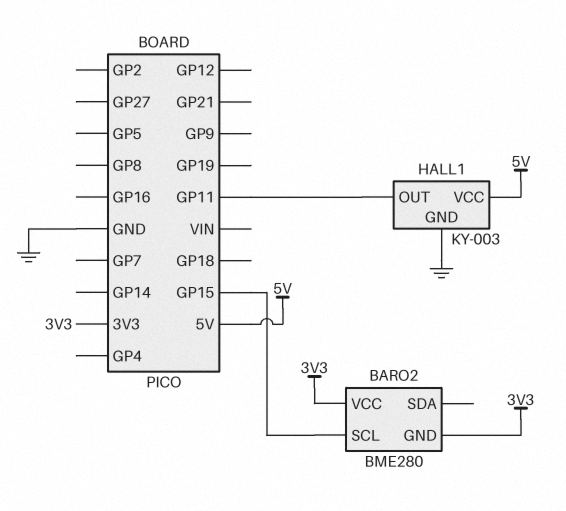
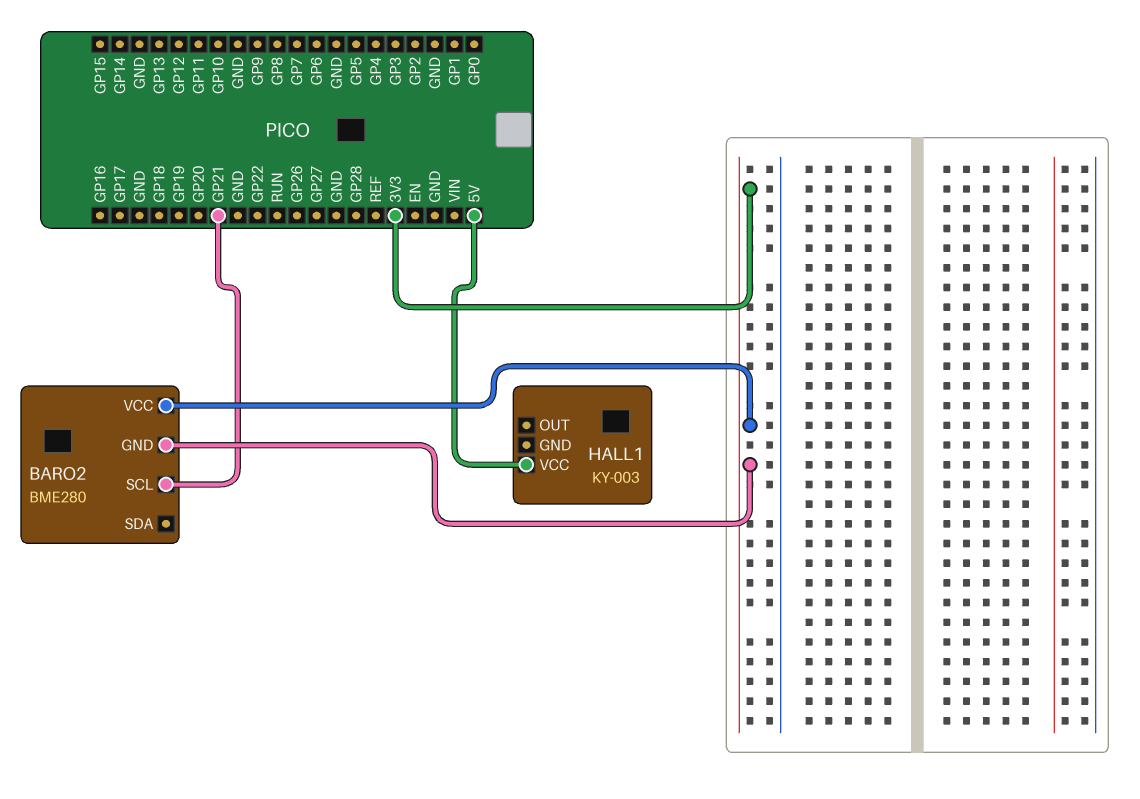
BARO2 pin SCL: GP15 -> GP21
HALL1 pin GND: GND -> none
HALL1 pin OUT: GP11 -> none

